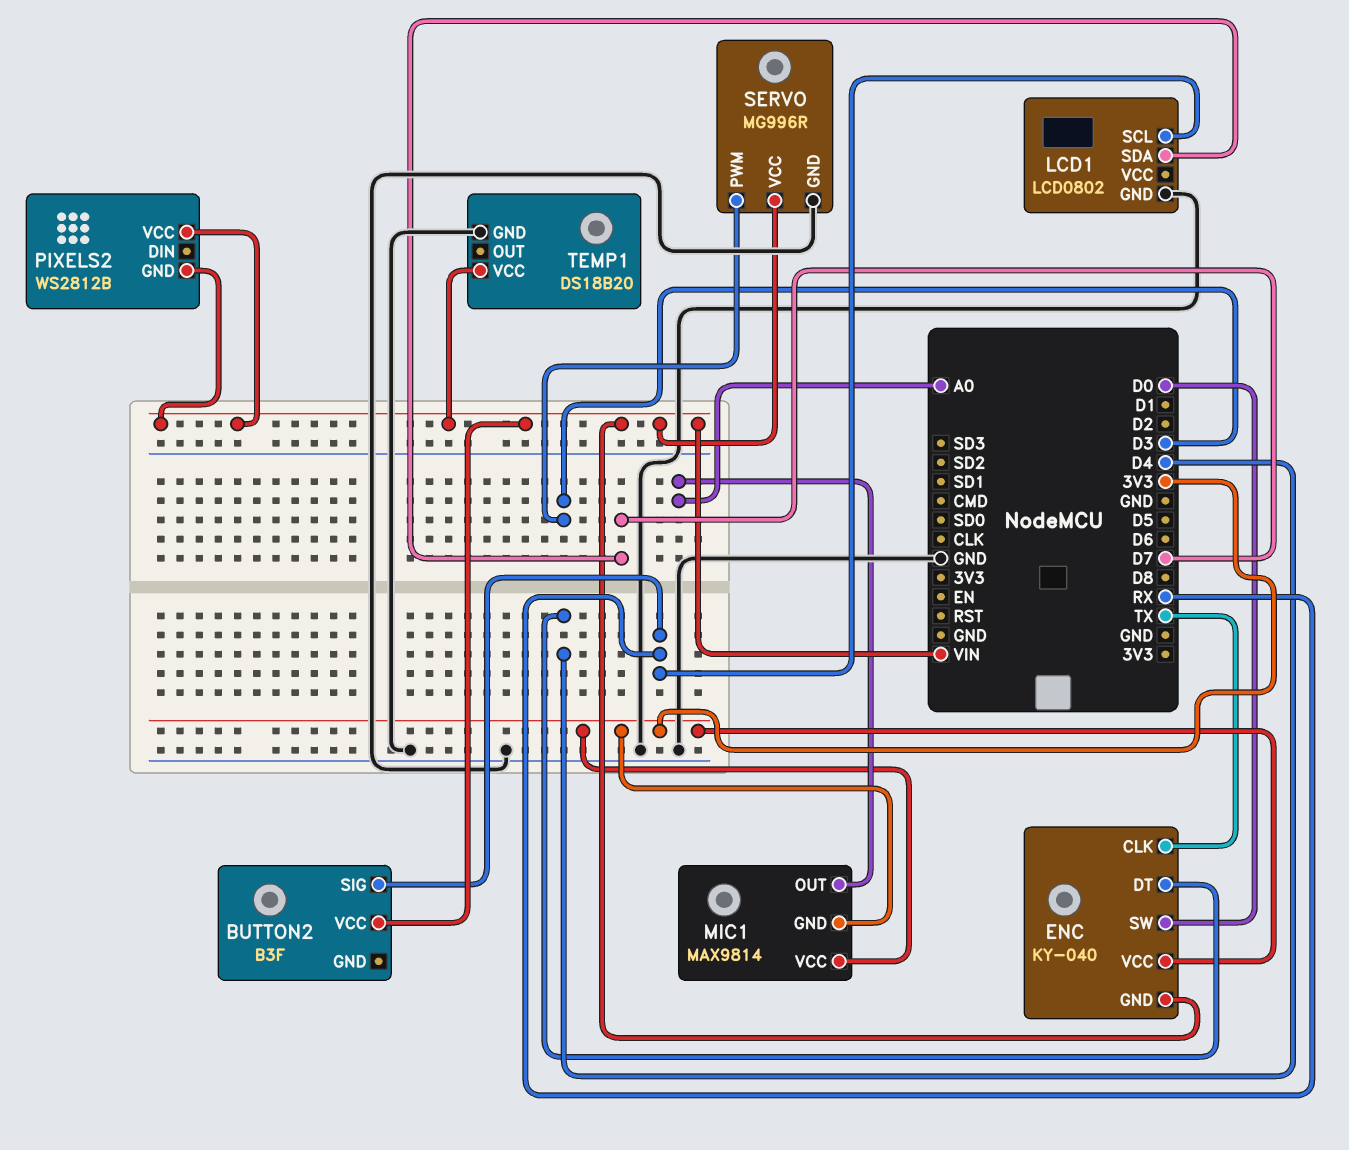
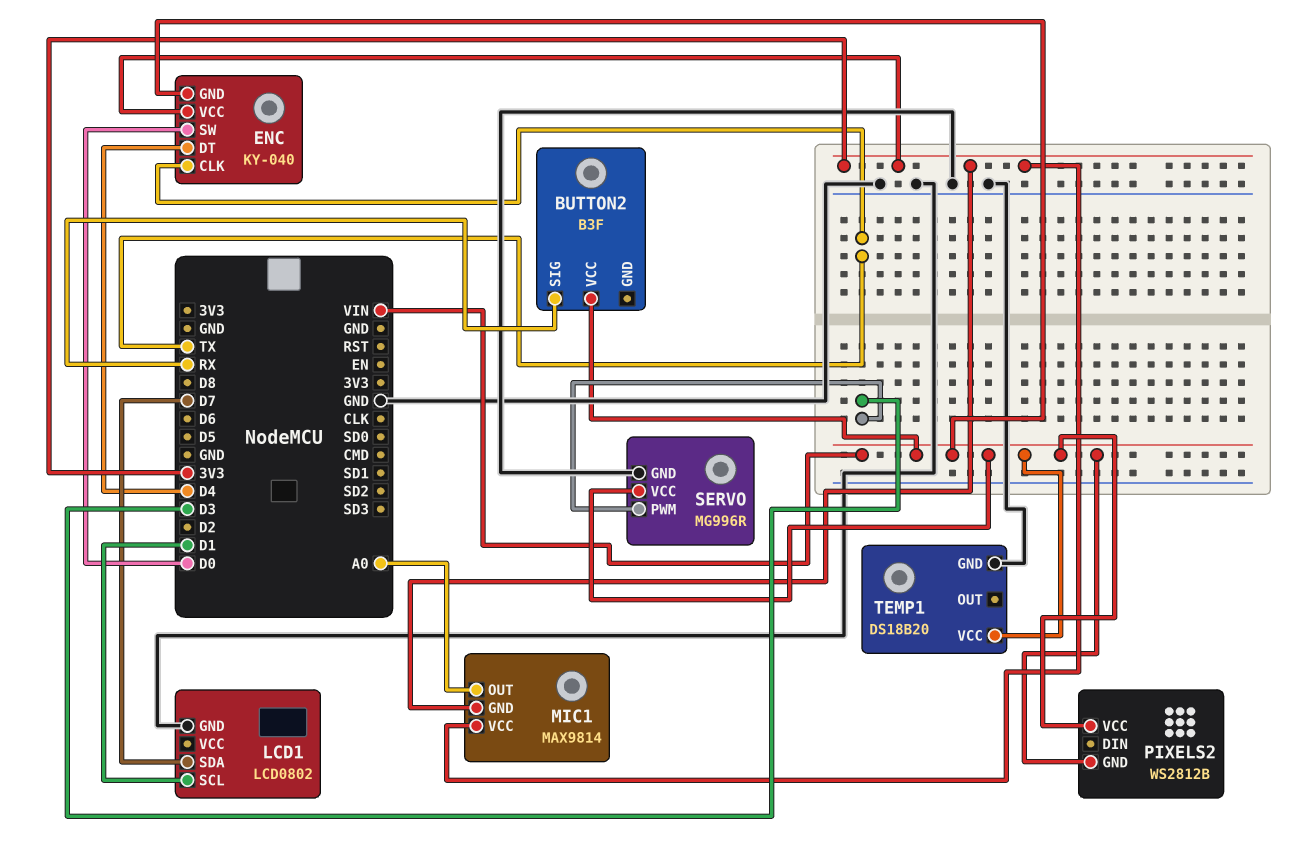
LCD1 pin SCL: RX -> D1

